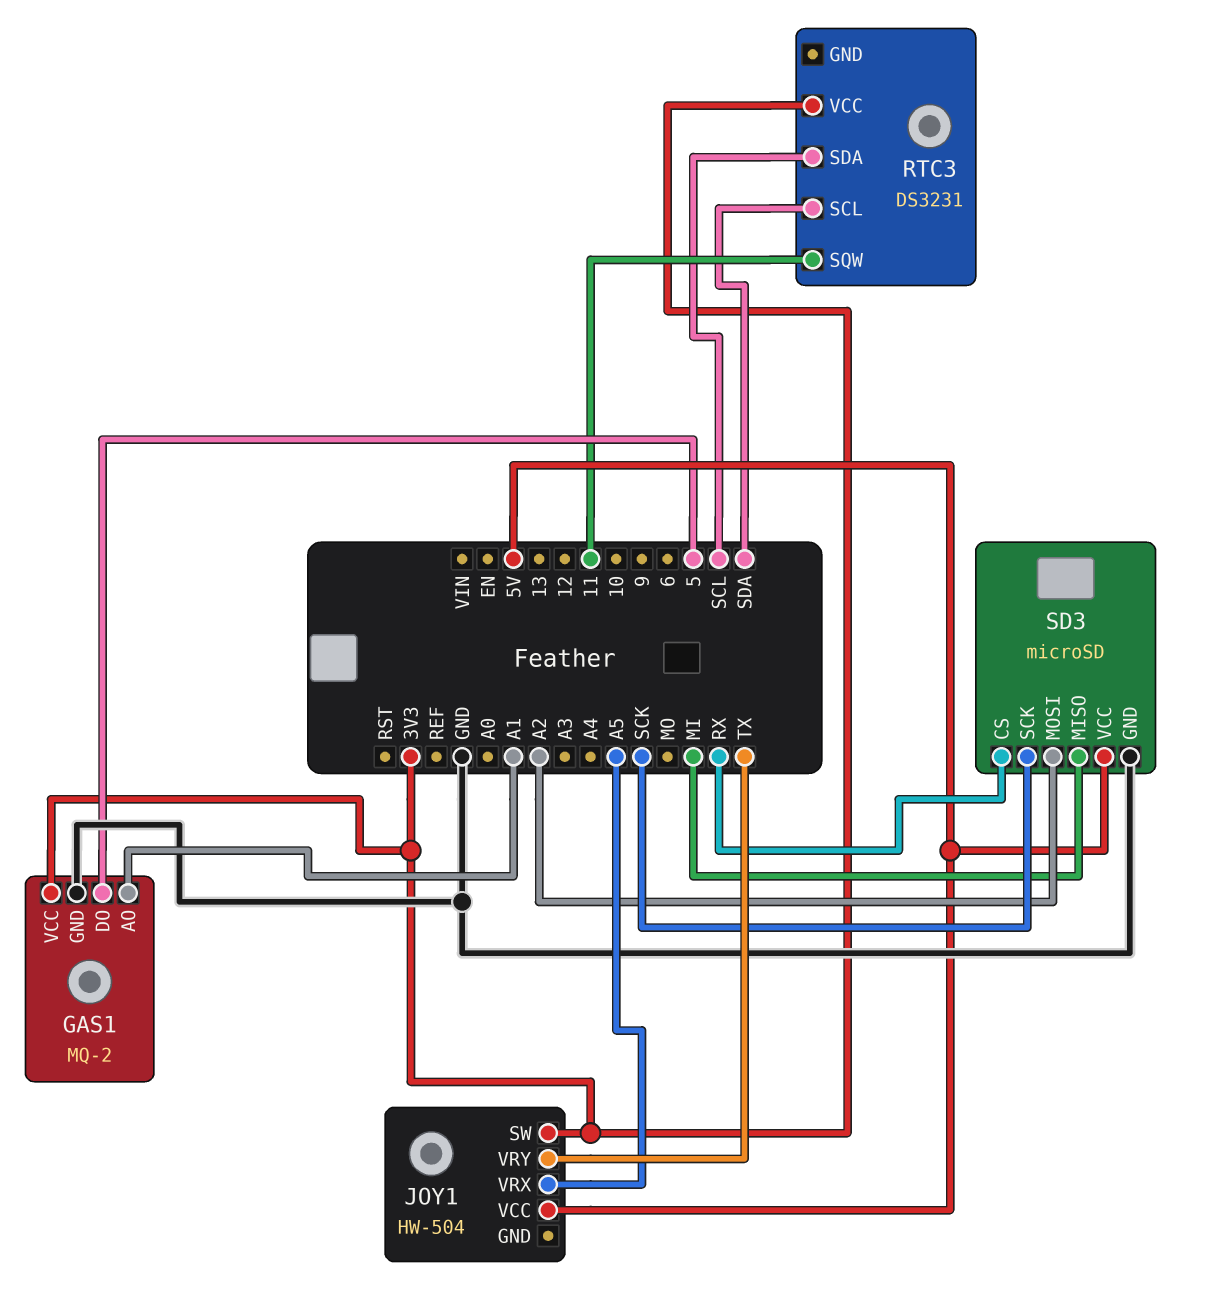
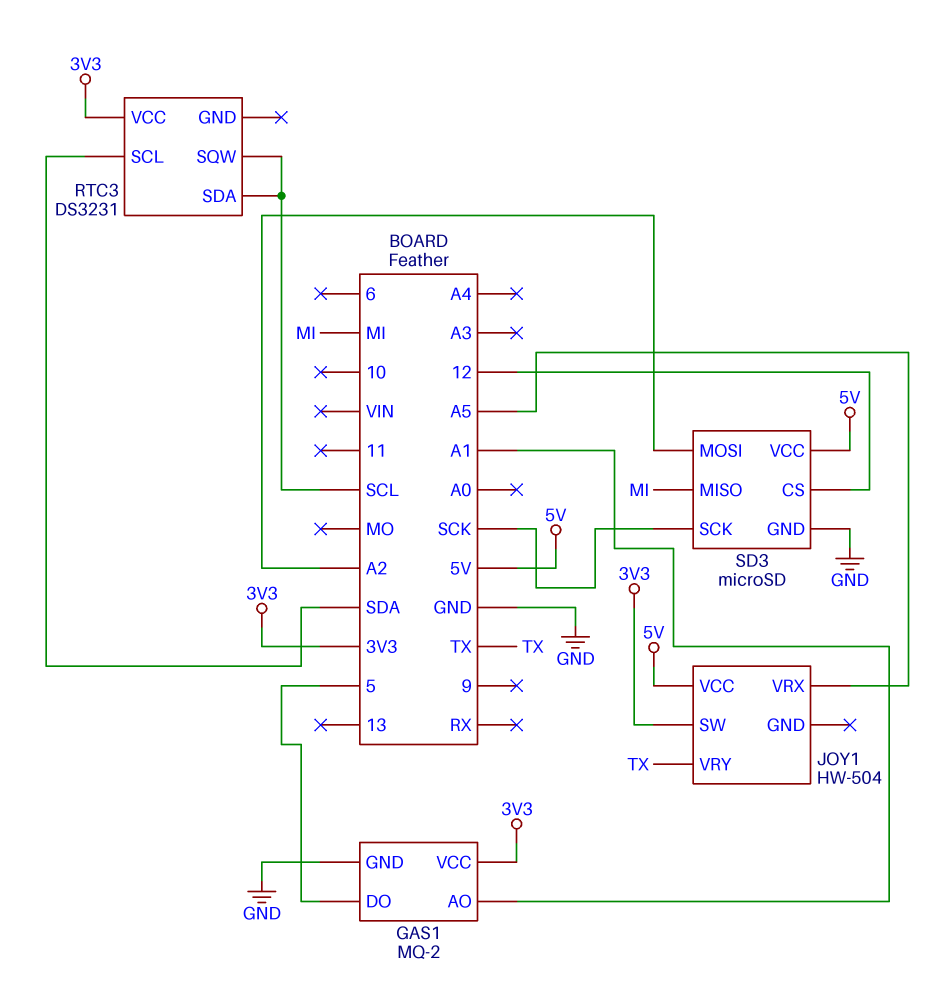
RTC3 pin SQW: 11 -> SCL
SD3 pin CS: RX -> 12

